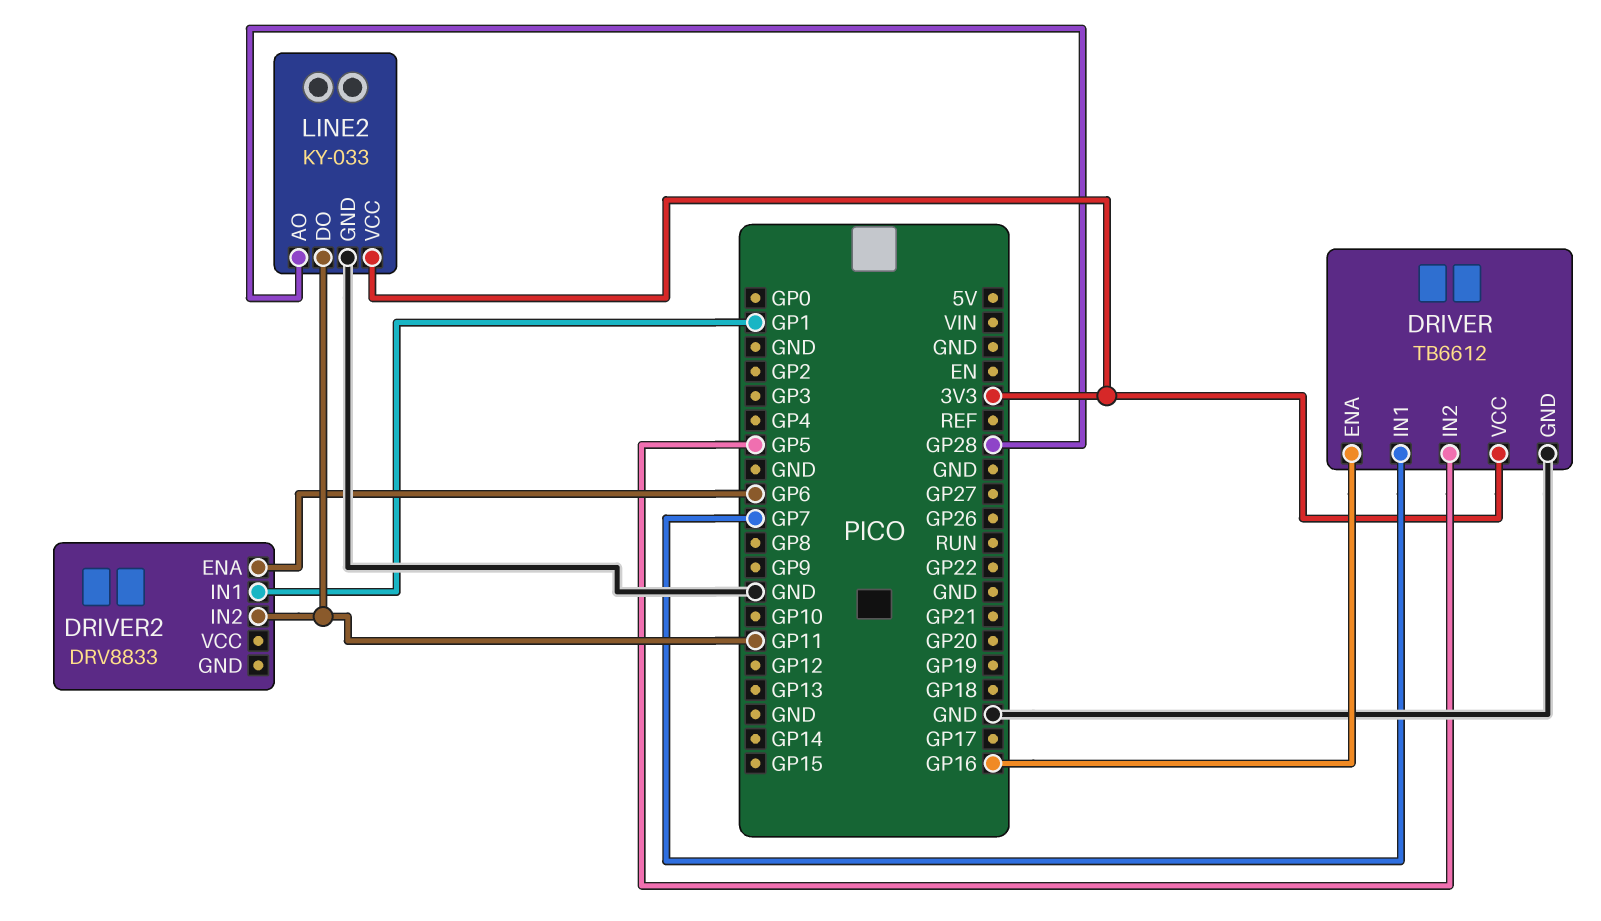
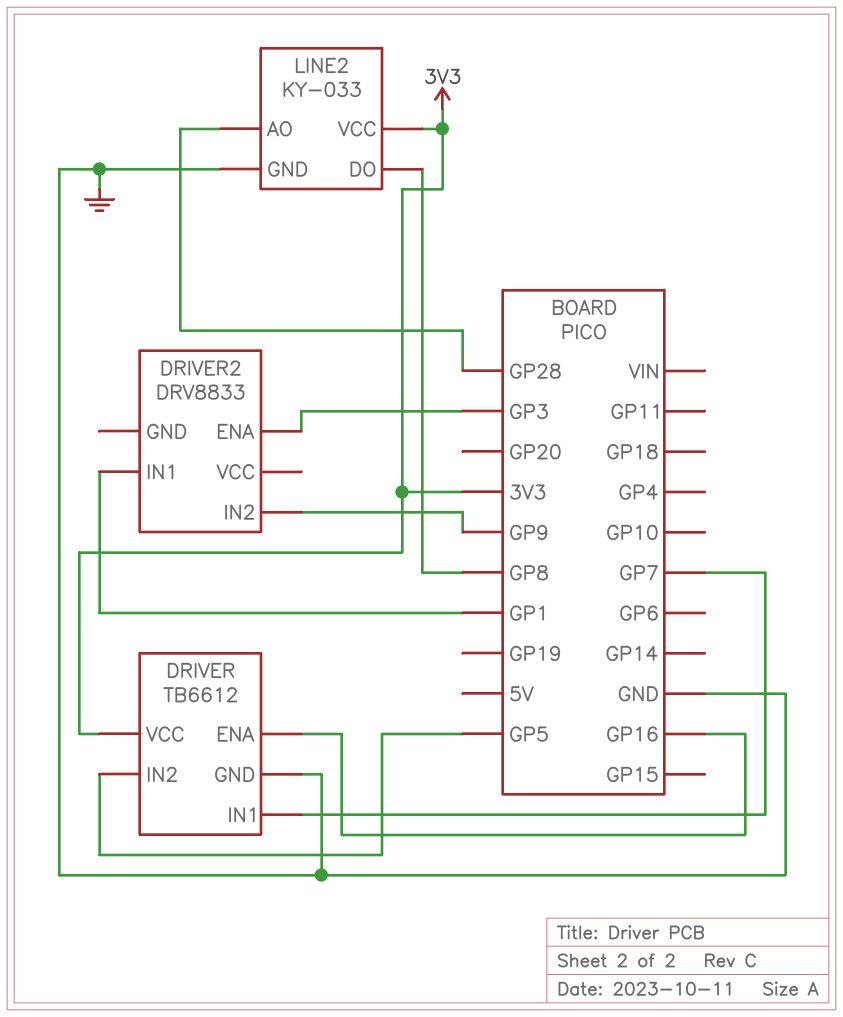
DRIVER2 pin ENA: GP6 -> GP3
DRIVER2 pin IN2: GP11 -> GP9
LINE2 pin DO: GP11 -> GP8

